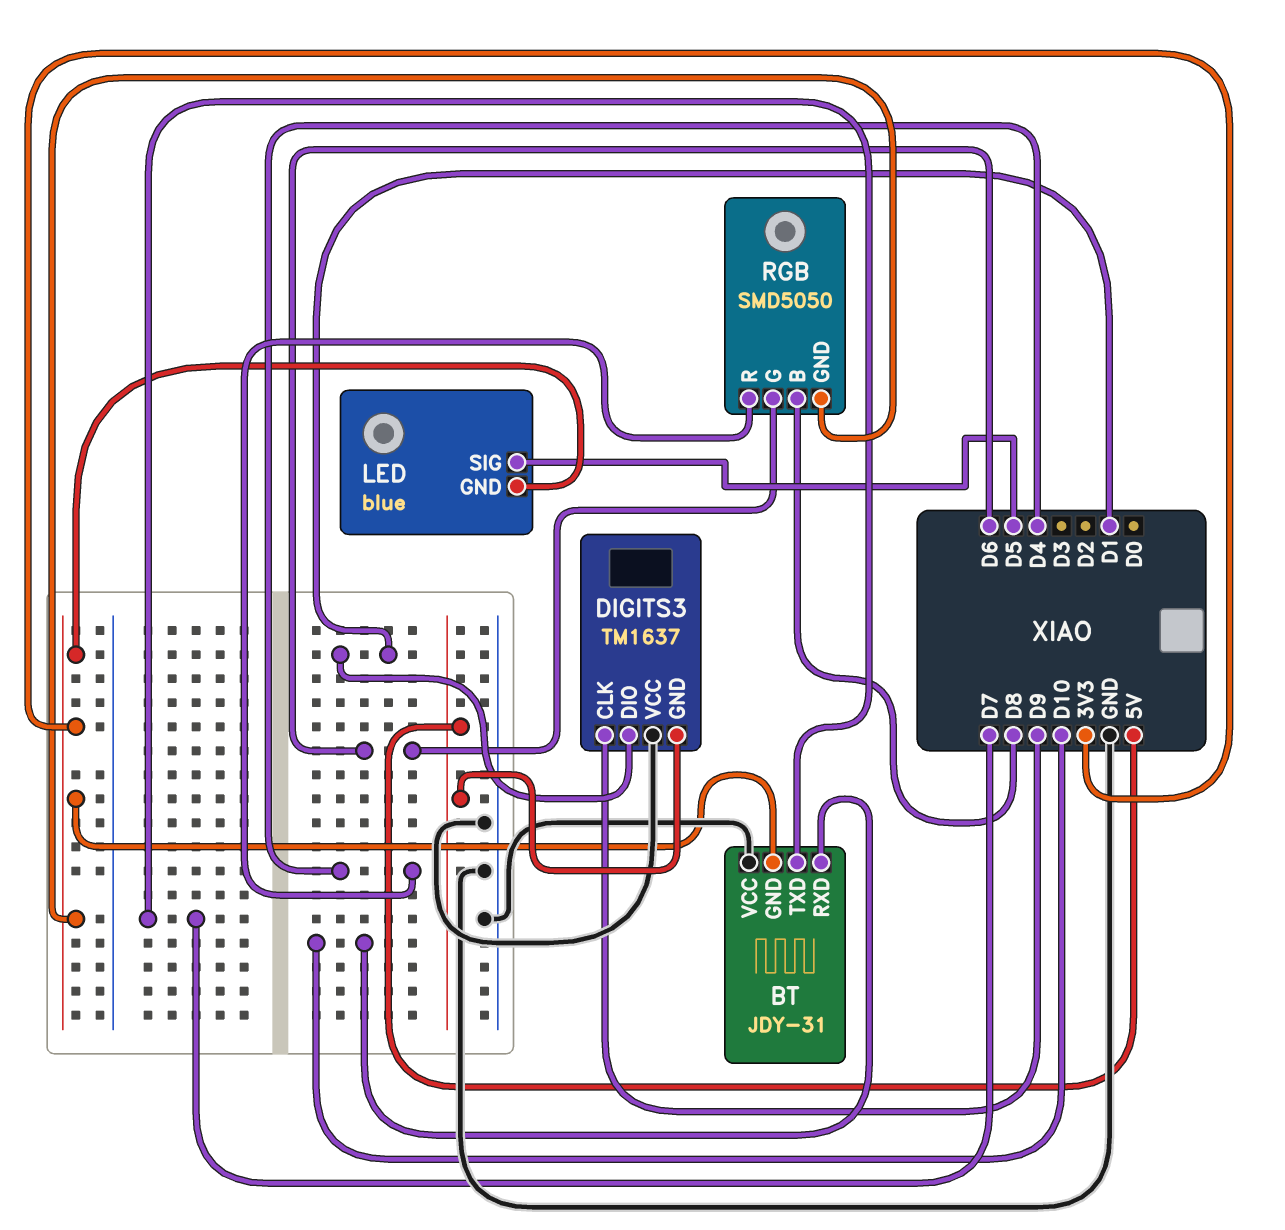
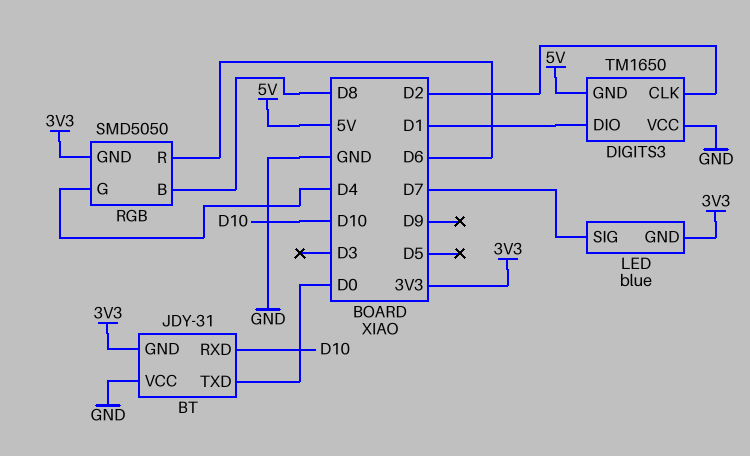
BT pin TXD: D7 -> D0
DIGITS3: TM1637 -> TM1650
DIGITS3 pin CLK: D9 -> D2
LED pin SIG: D5 -> D7
RGB pin G: D6 -> D4
RGB pin R: D4 -> D6

